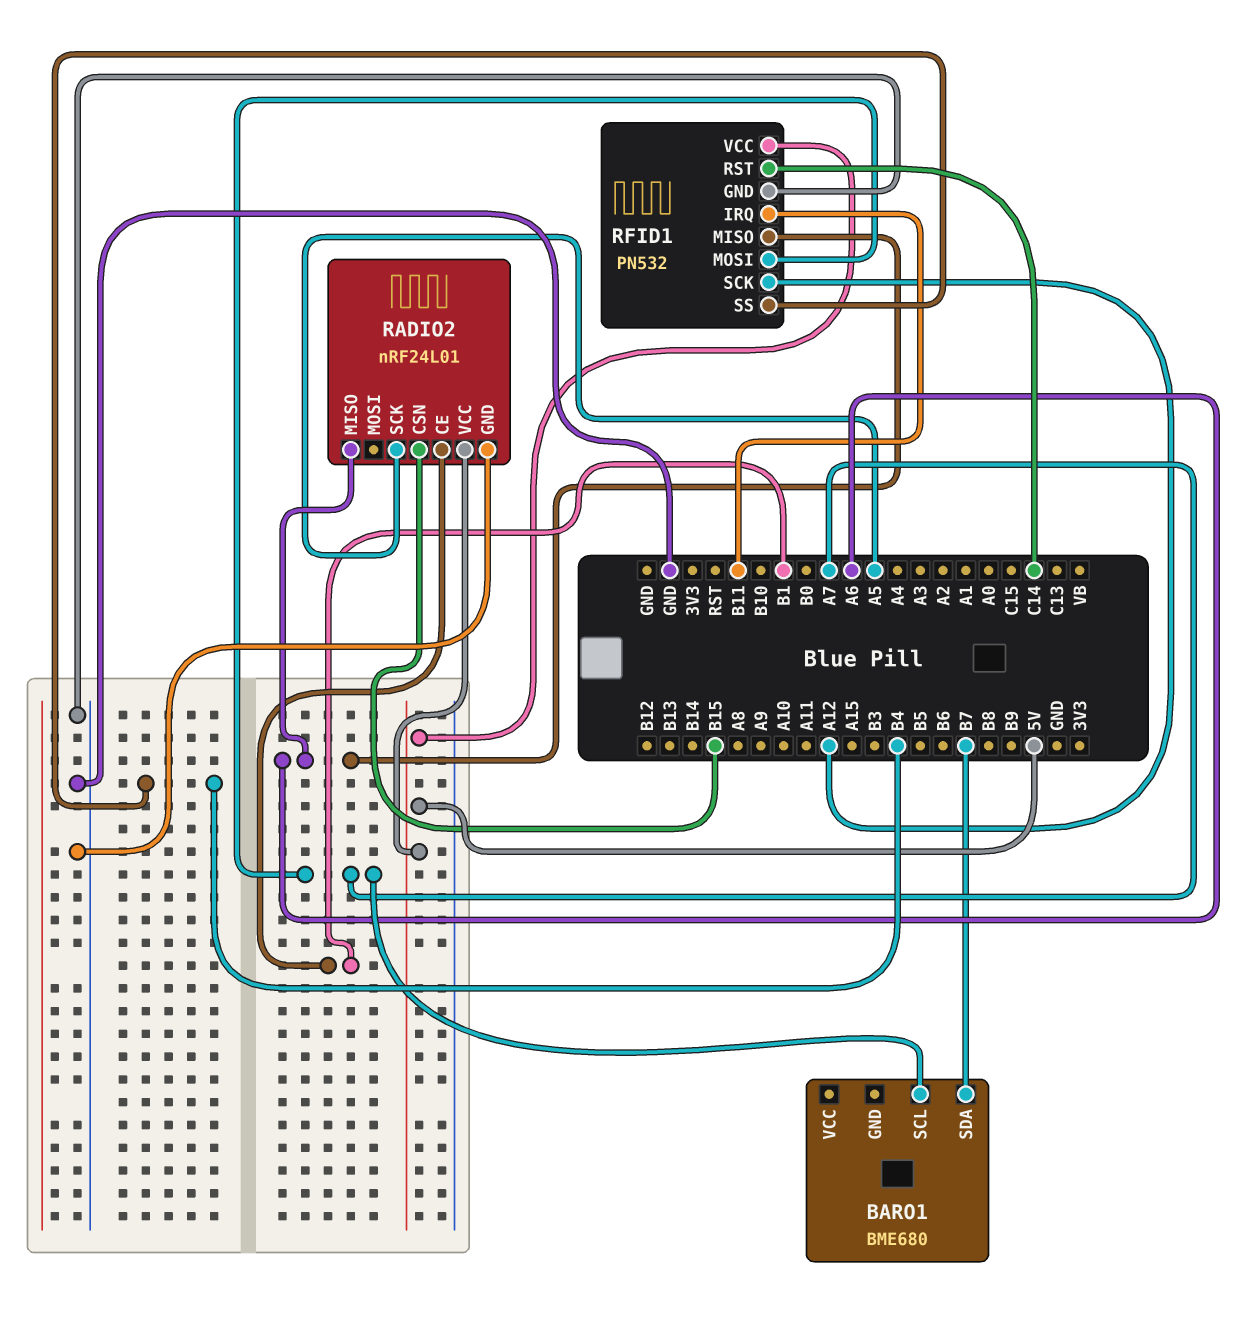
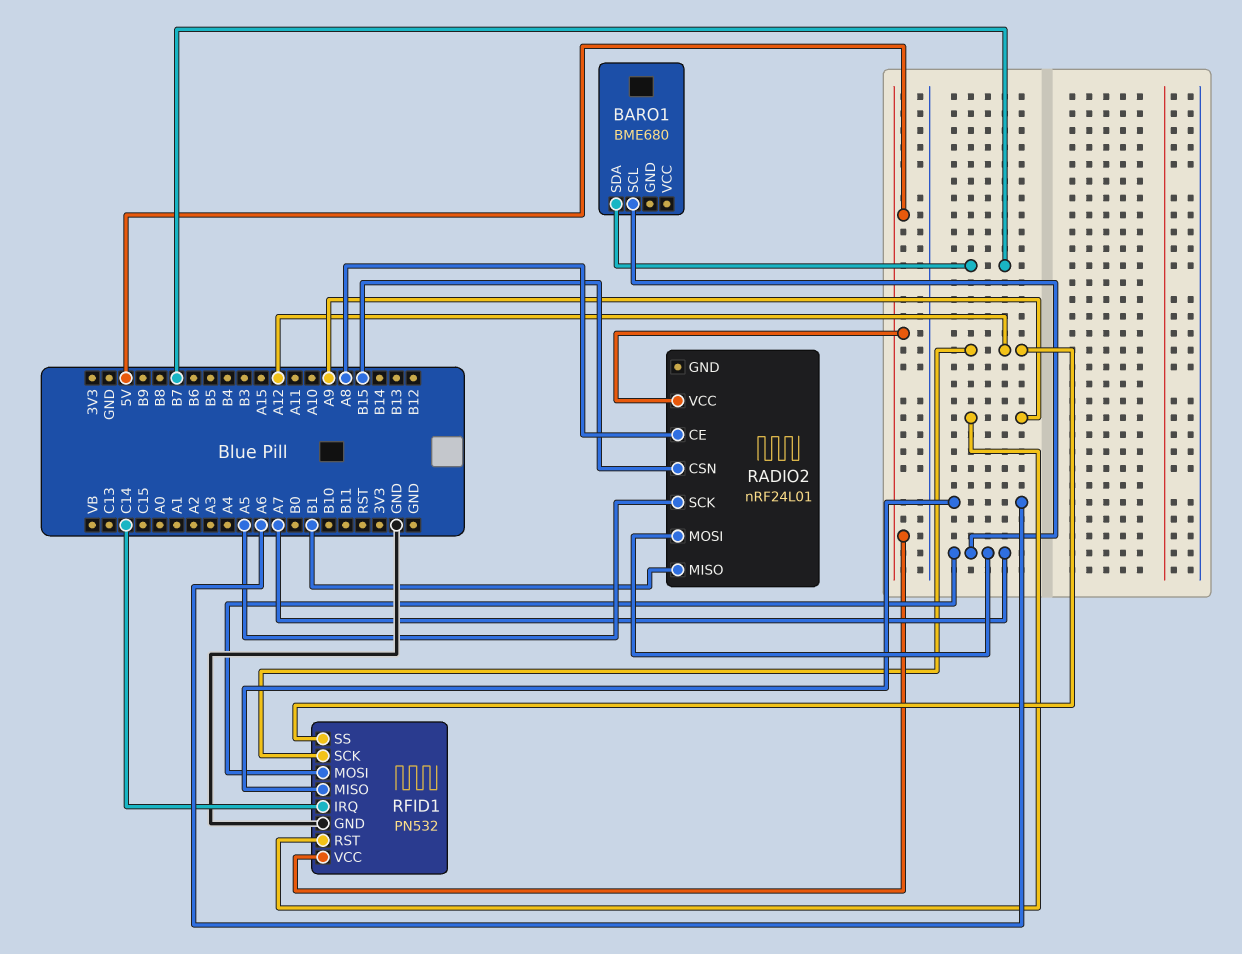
RADIO2 pin CE: B1 -> A8
RADIO2 pin GND: GND -> none
RADIO2 pin MISO: A6 -> B1
RADIO2 pin MOSI: none -> A7
RFID1 pin IRQ: B11 -> C14
RFID1 pin RST: C14 -> A9
RFID1 pin SS: B4 -> A12

